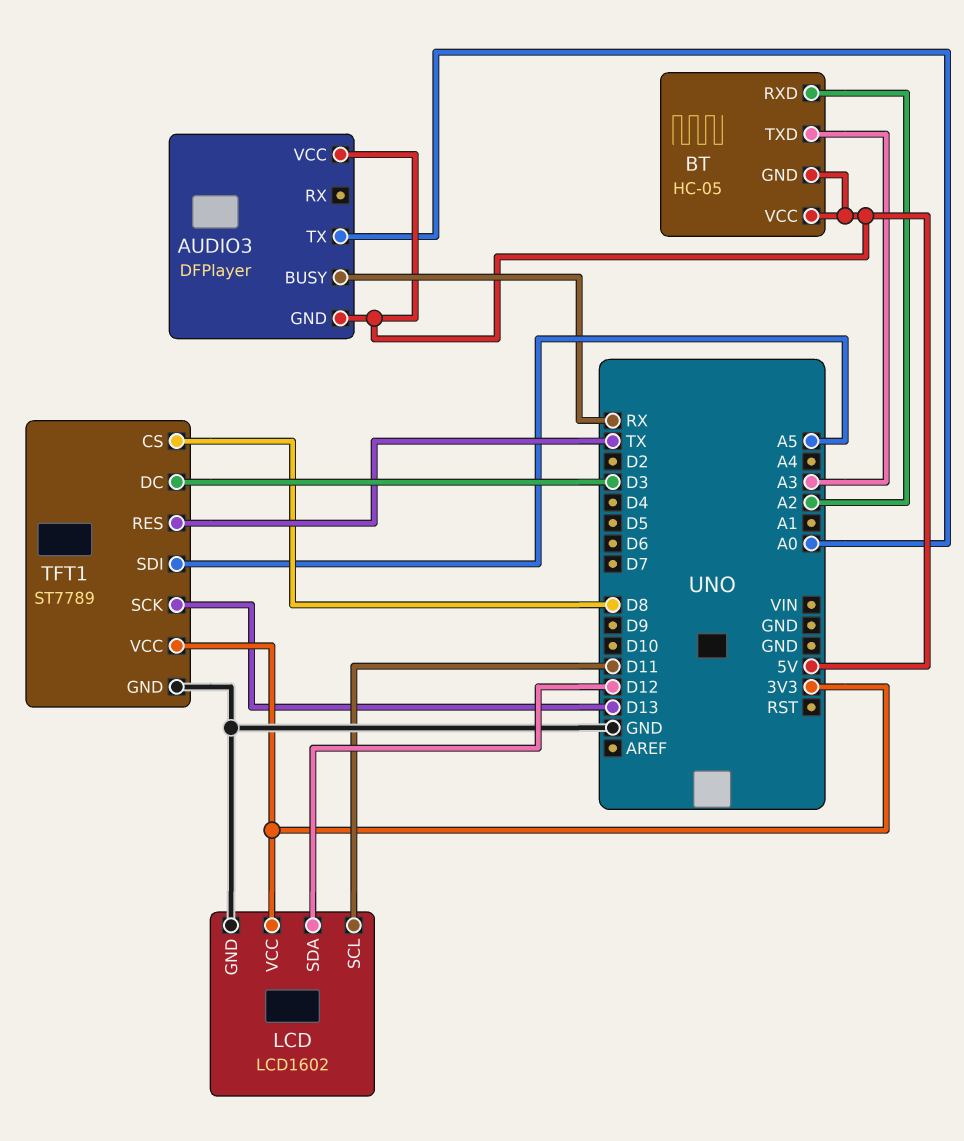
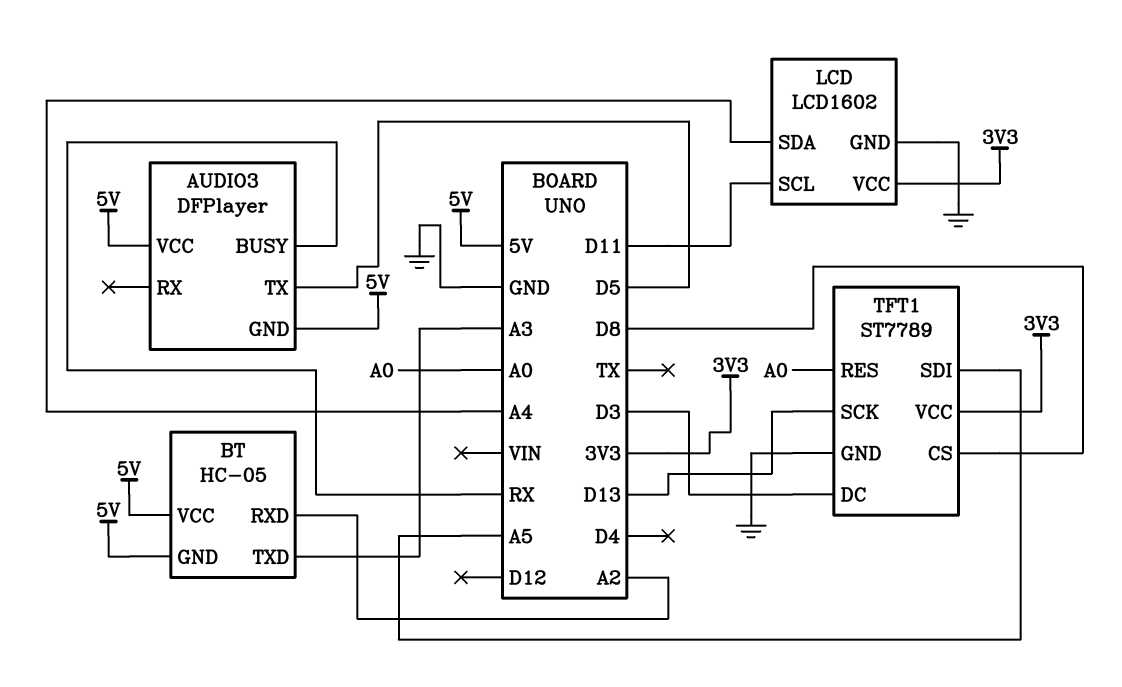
AUDIO3 pin TX: A0 -> D5
LCD pin SDA: D12 -> A4
TFT1 pin RES: TX -> A0

